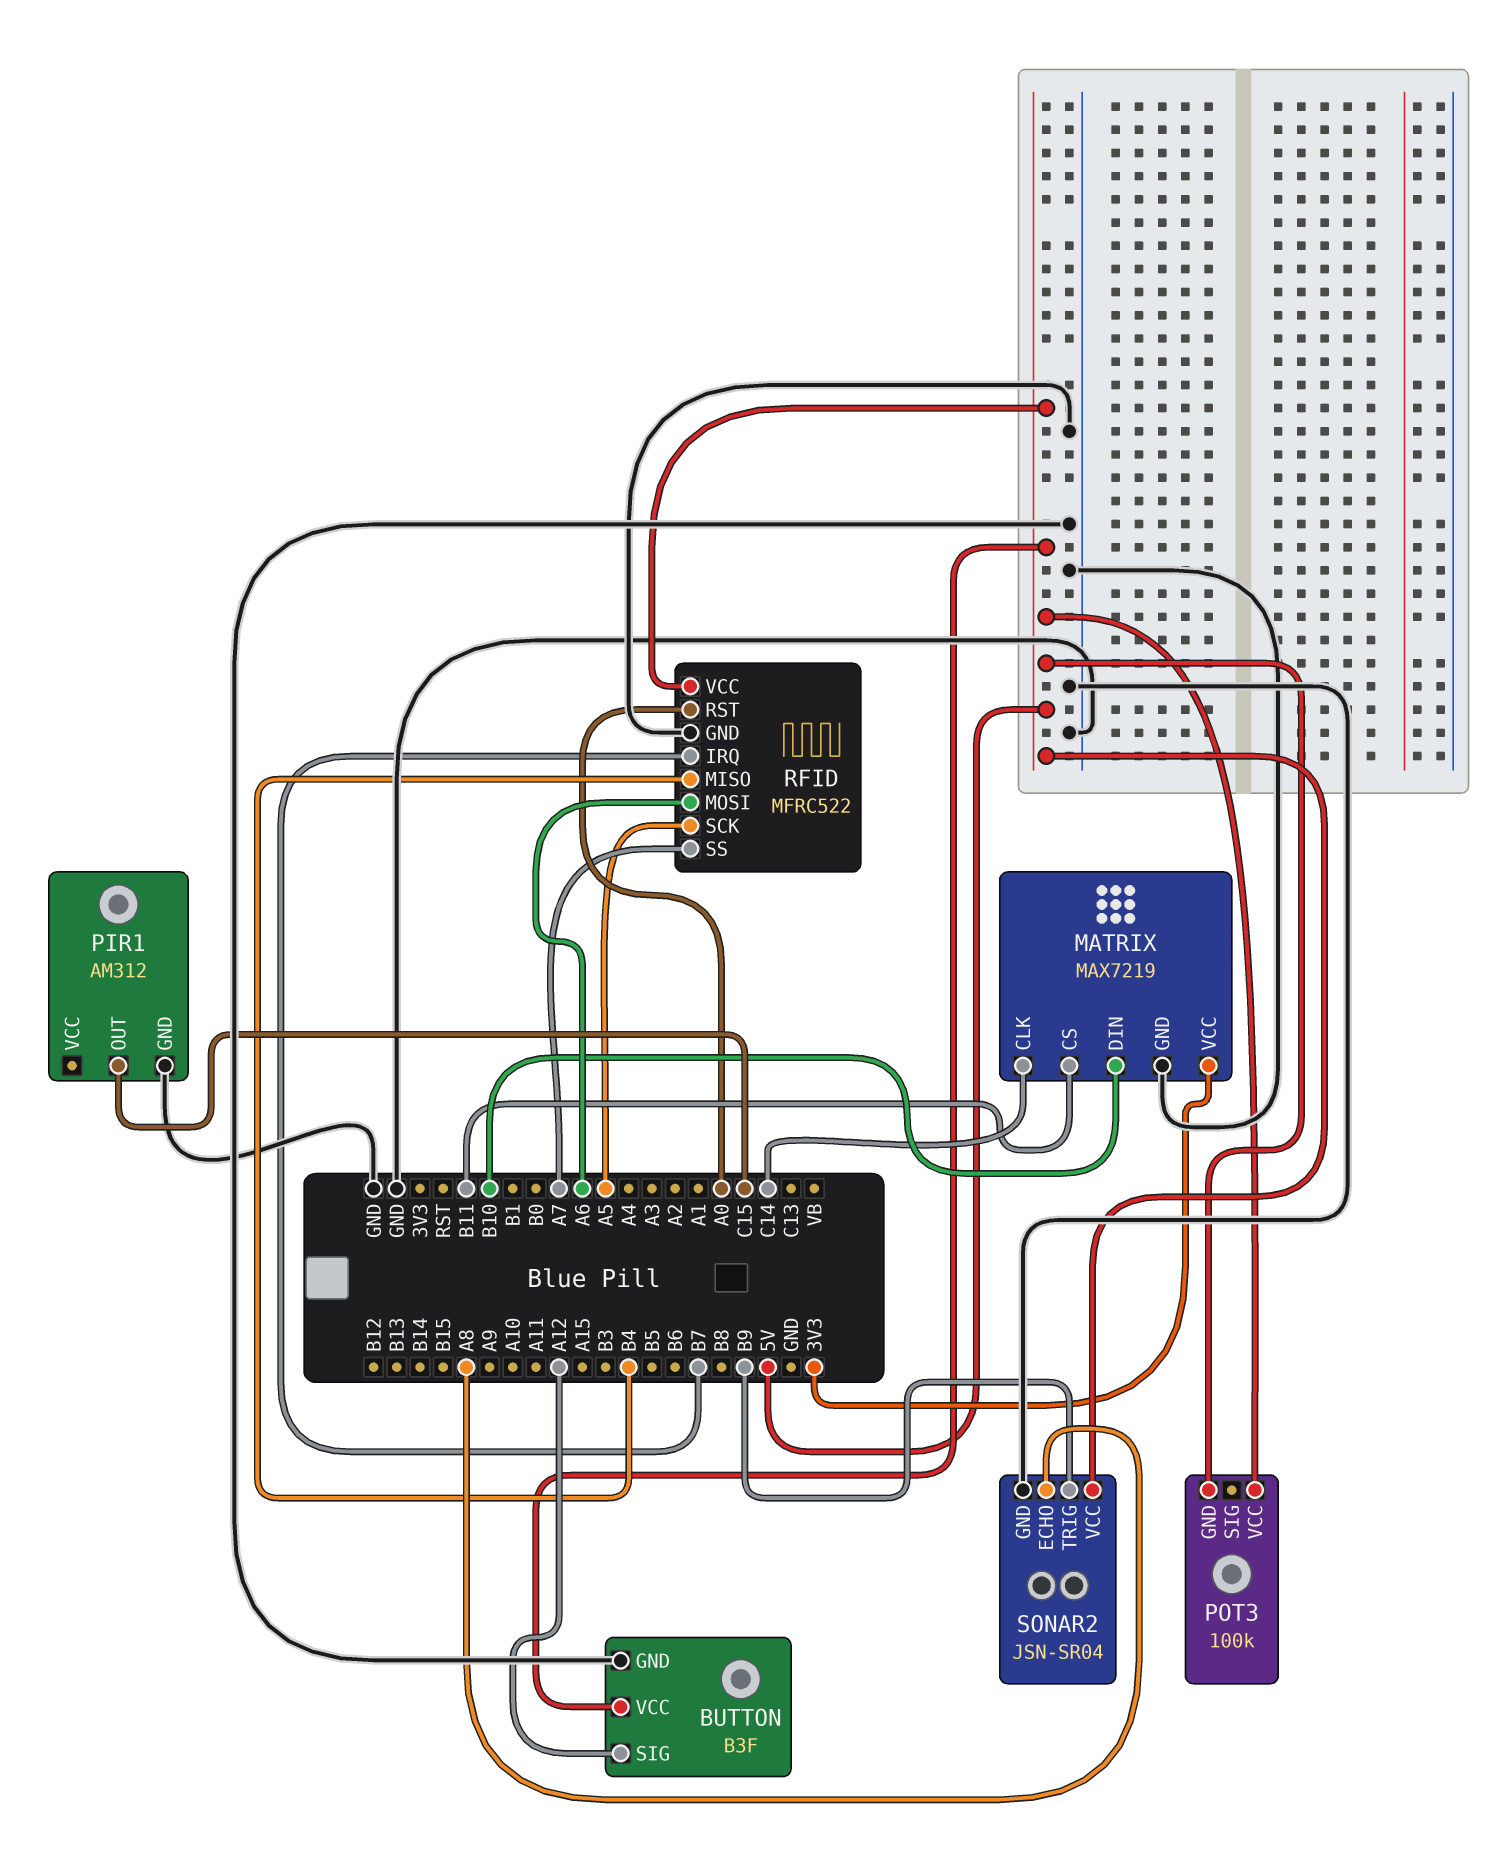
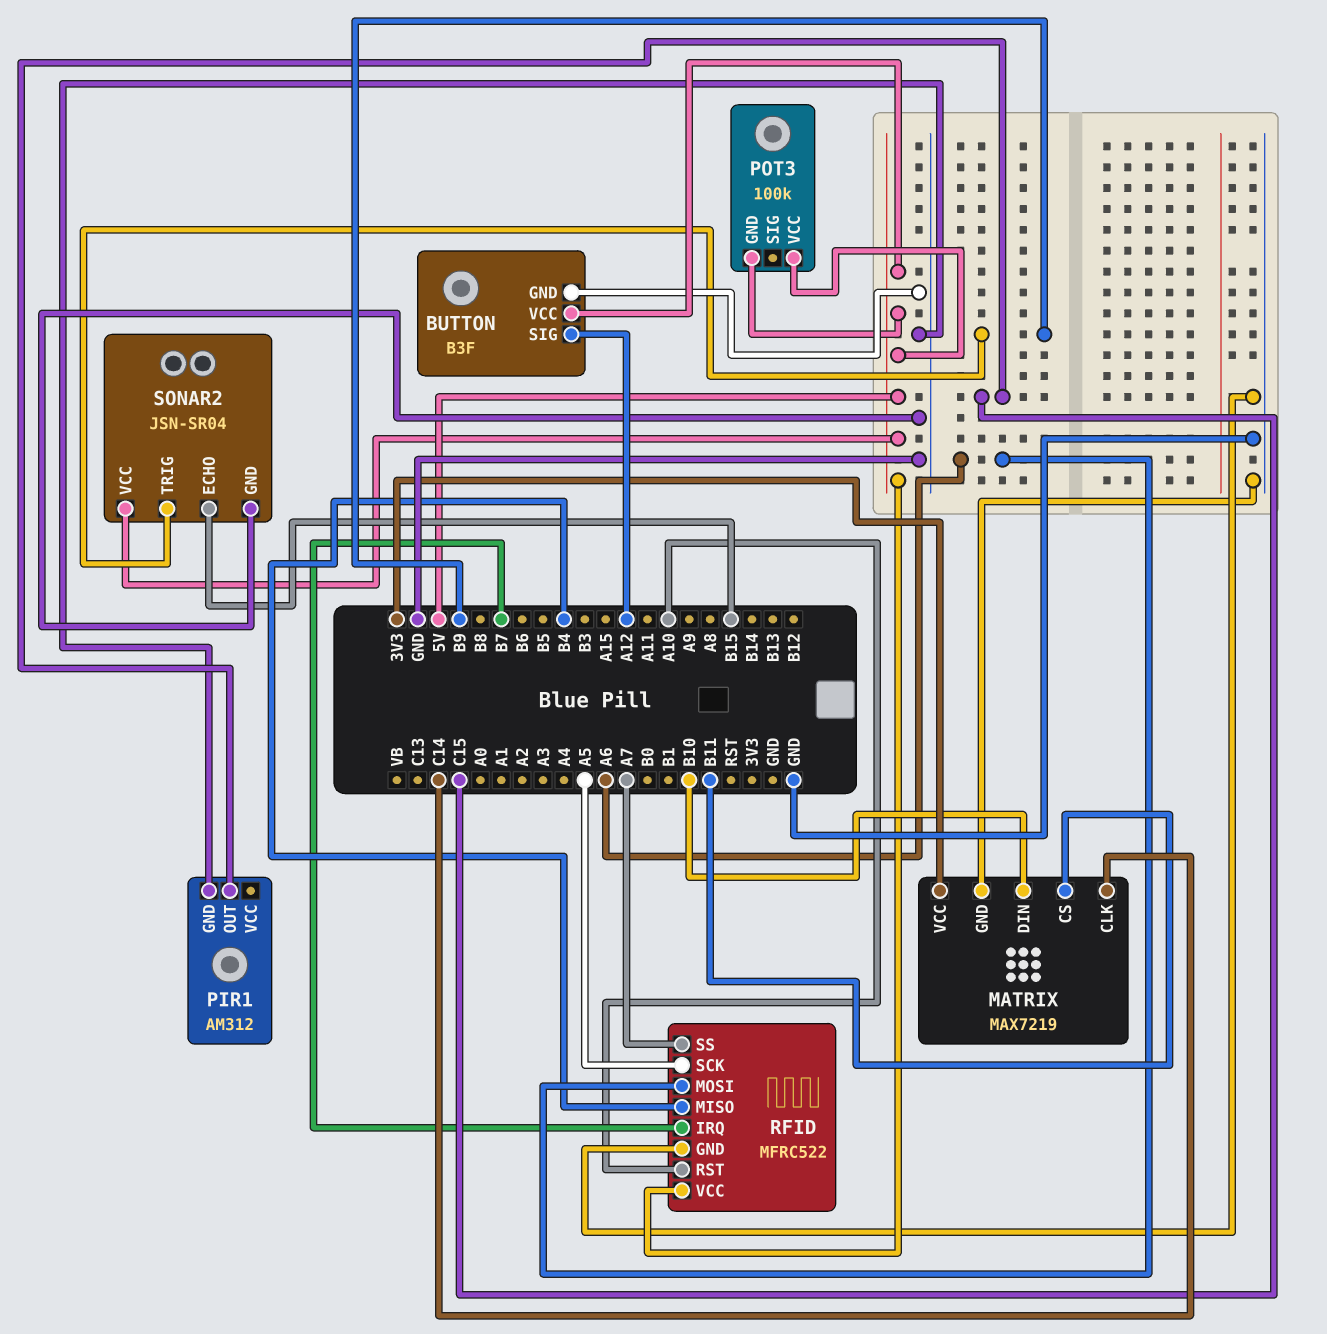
RFID pin RST: A0 -> A10
SONAR2 pin ECHO: A8 -> B15

